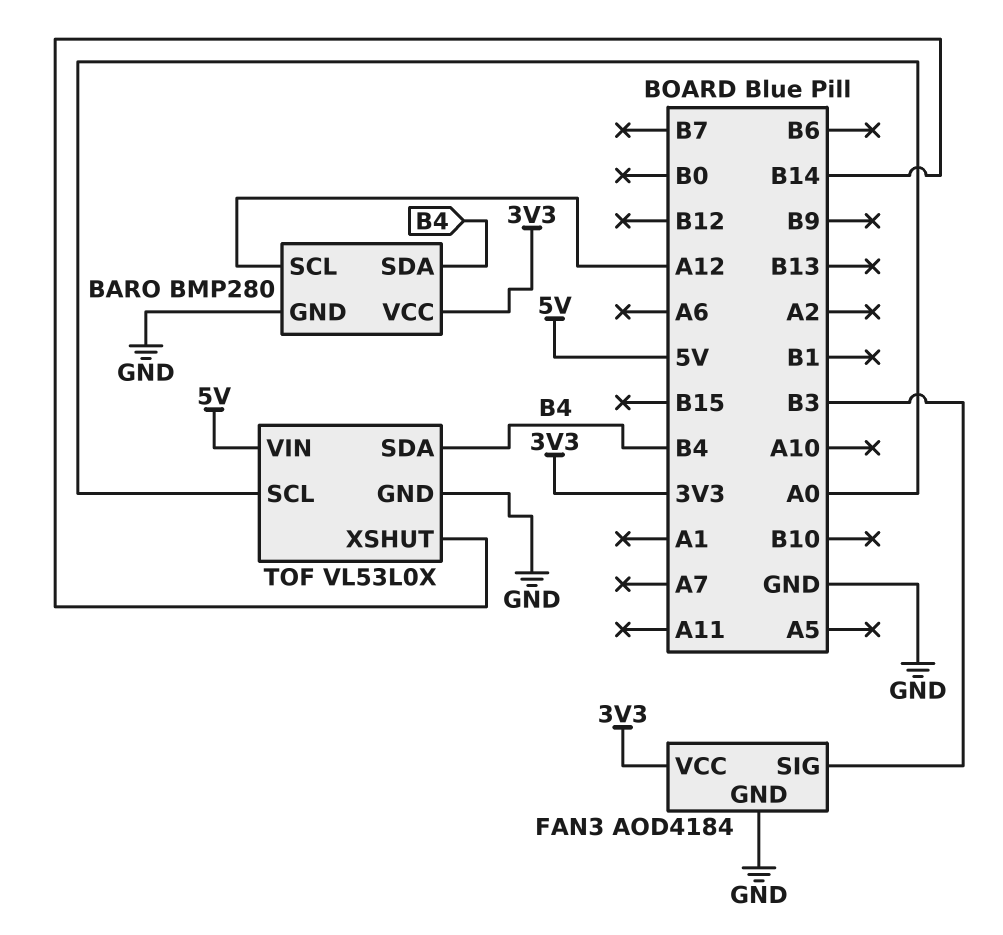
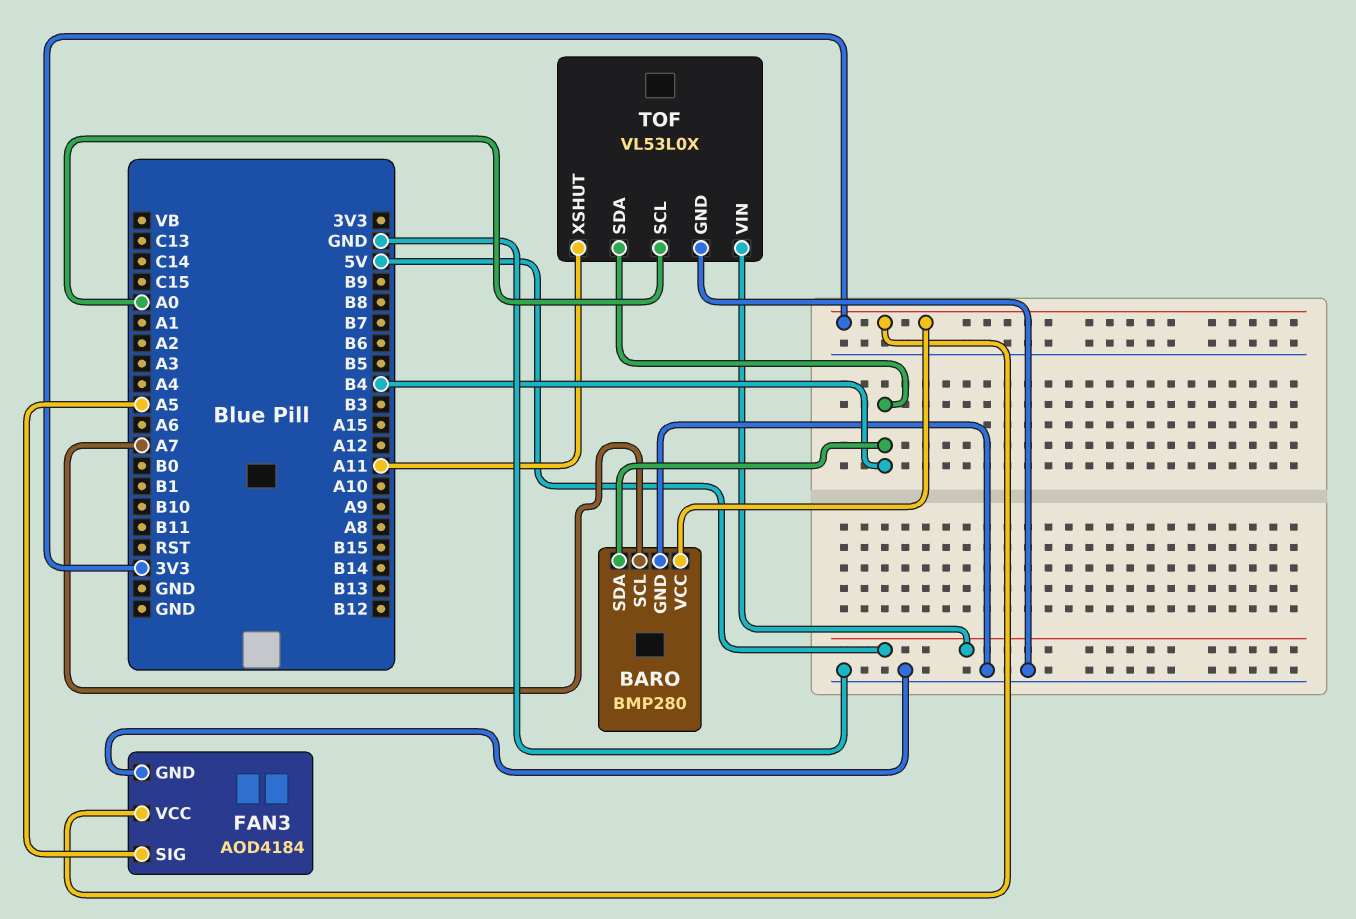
BARO pin SCL: A12 -> A7
FAN3 pin SIG: B3 -> A5
TOF pin XSHUT: B14 -> A11

